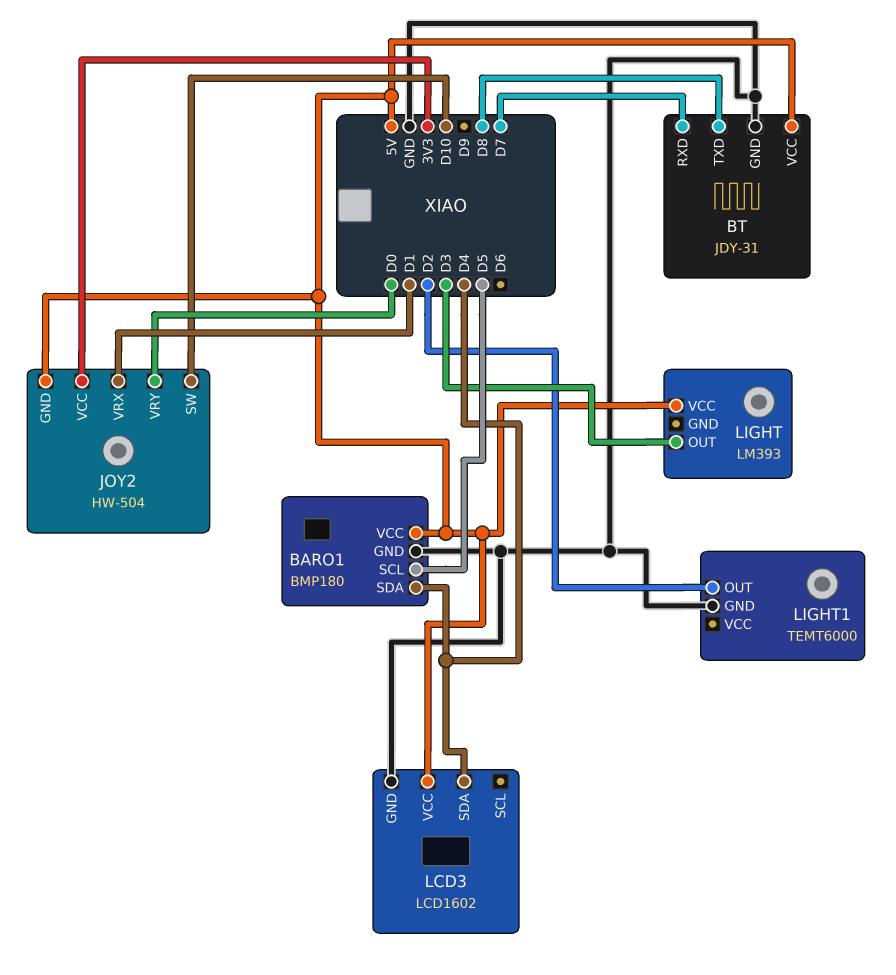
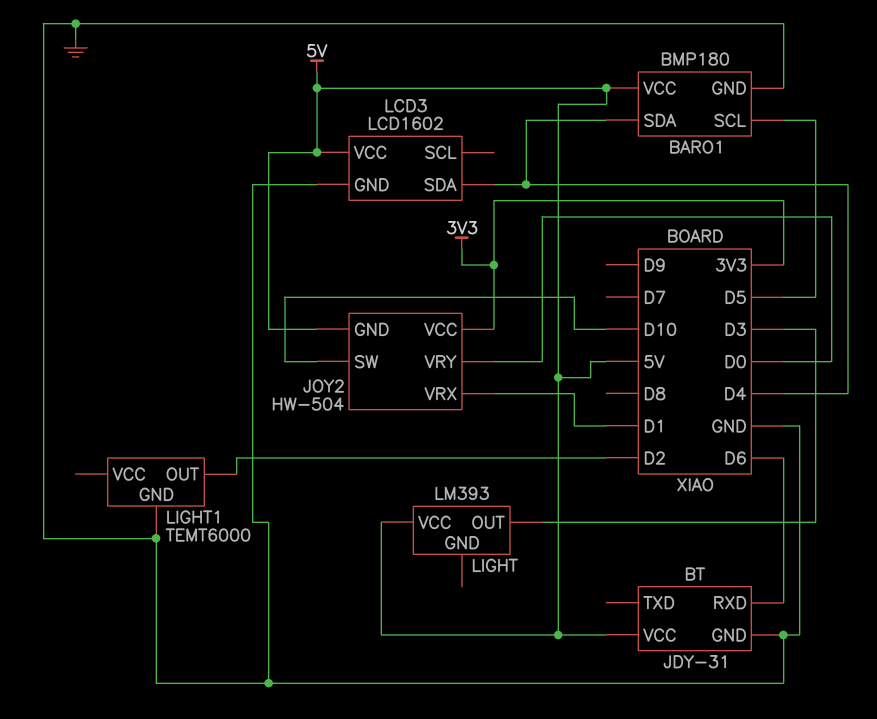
BT pin RXD: D7 -> D6
BT pin TXD: D8 -> none

